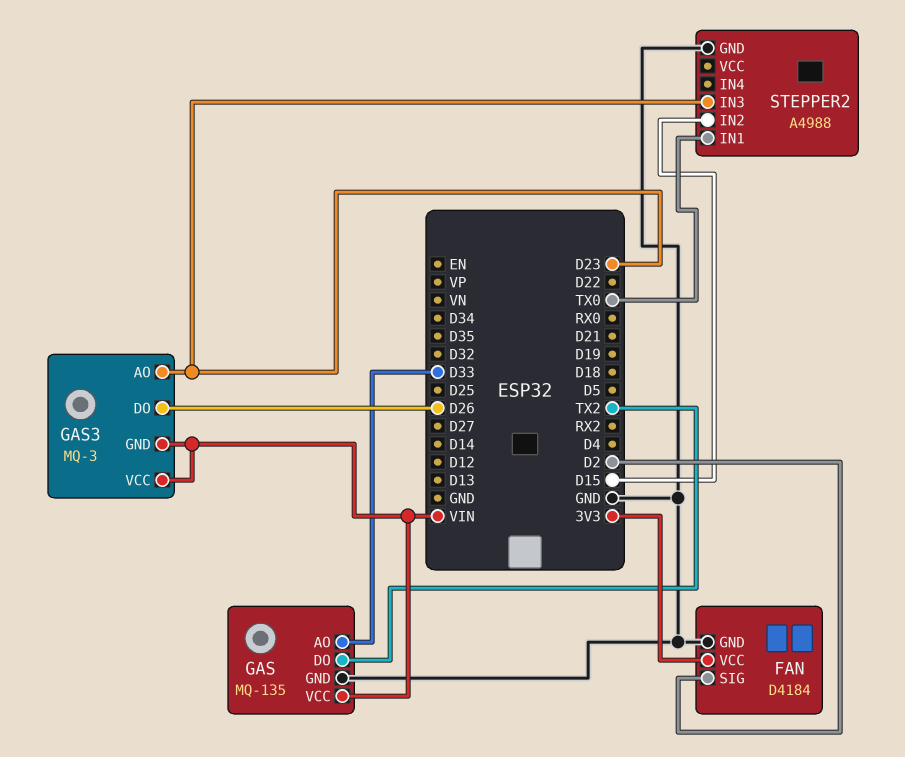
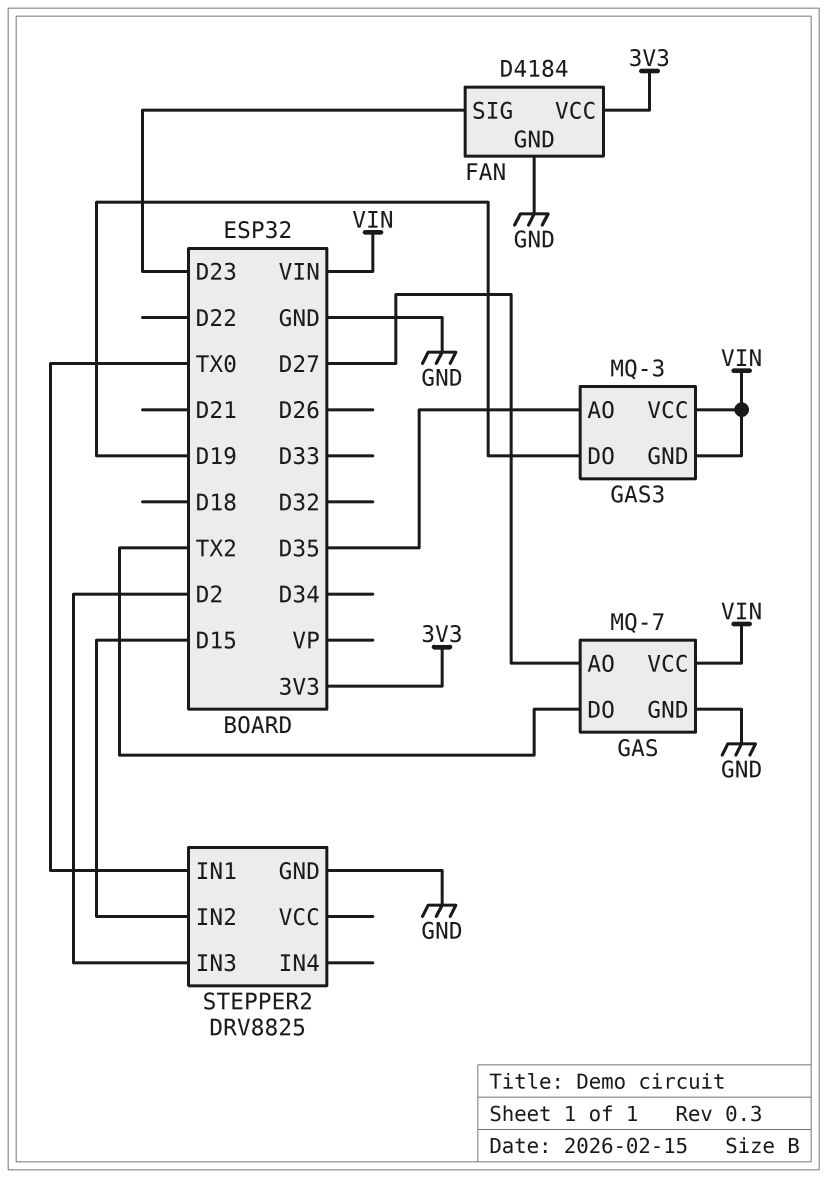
FAN pin SIG: D2 -> D23
GAS: MQ-135 -> MQ-7
GAS pin AO: D33 -> D27
GAS3 pin AO: D23 -> D35
GAS3 pin DO: D26 -> D19
STEPPER2: A4988 -> DRV8825
STEPPER2 pin IN3: D23 -> D2

